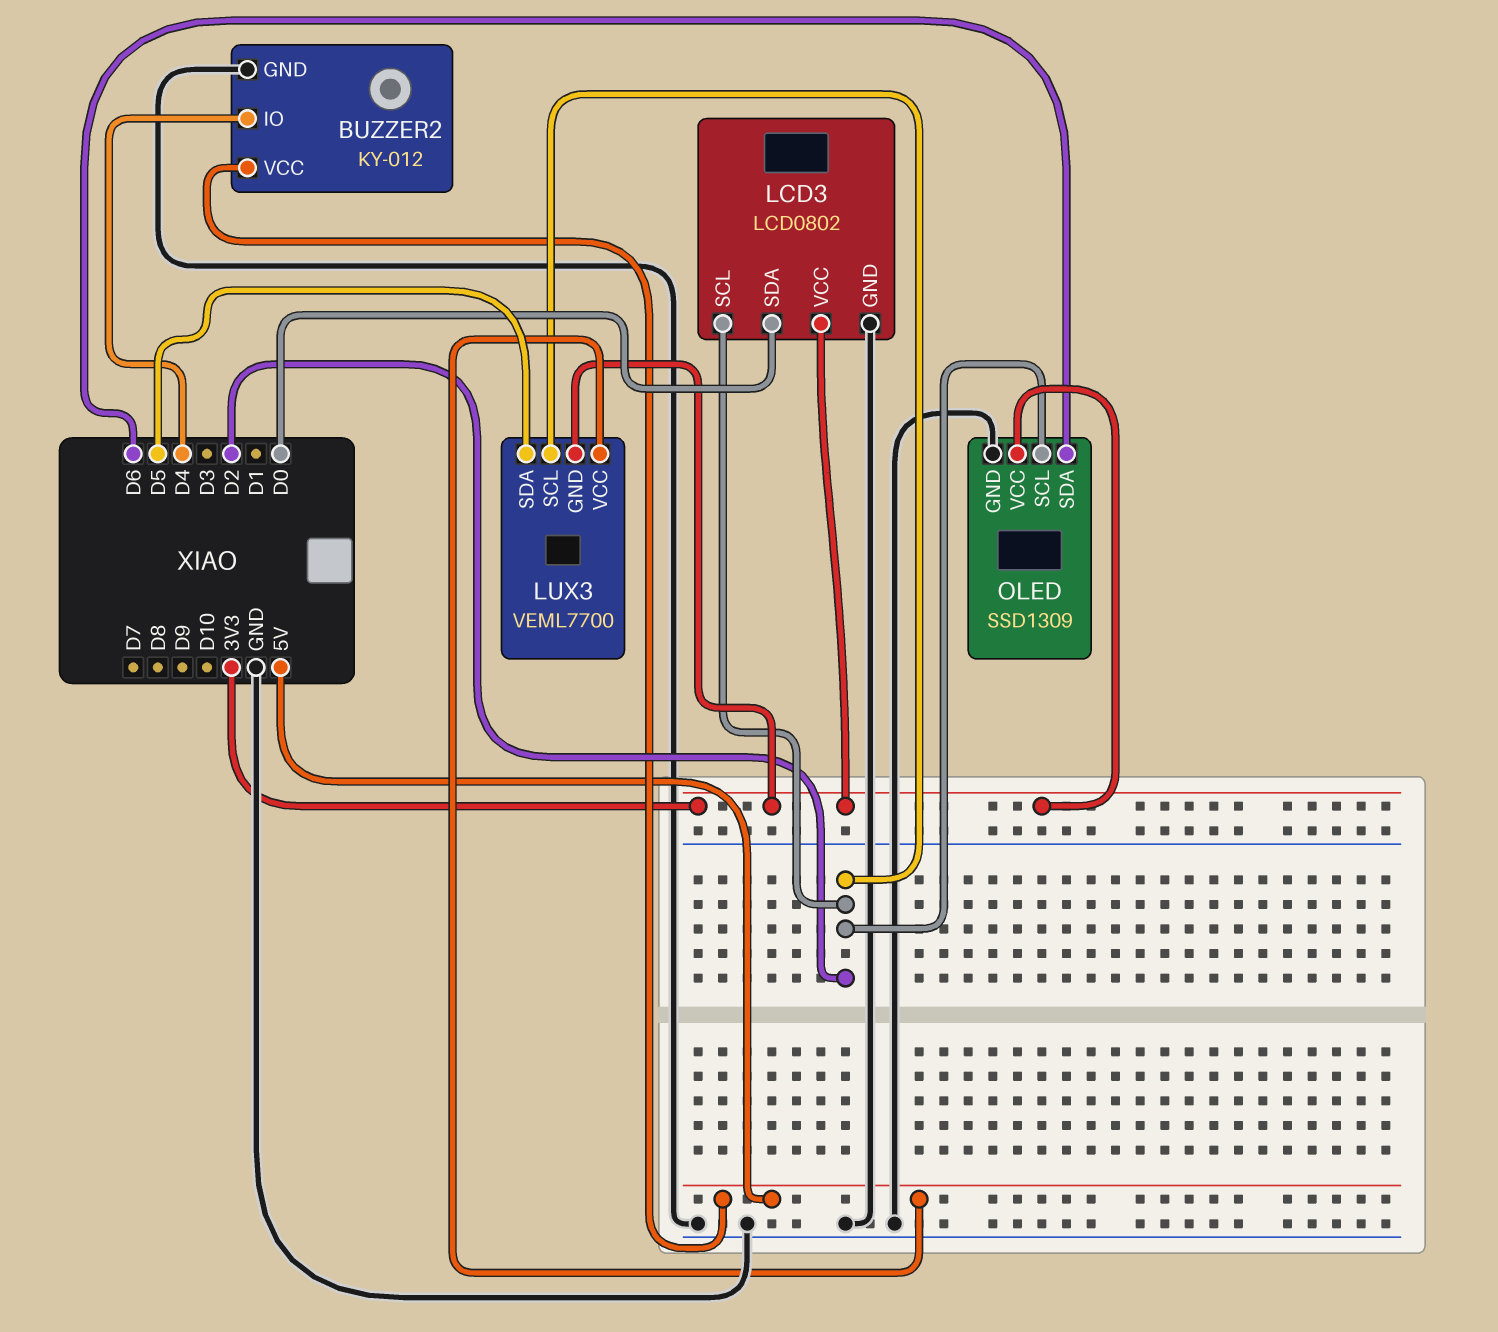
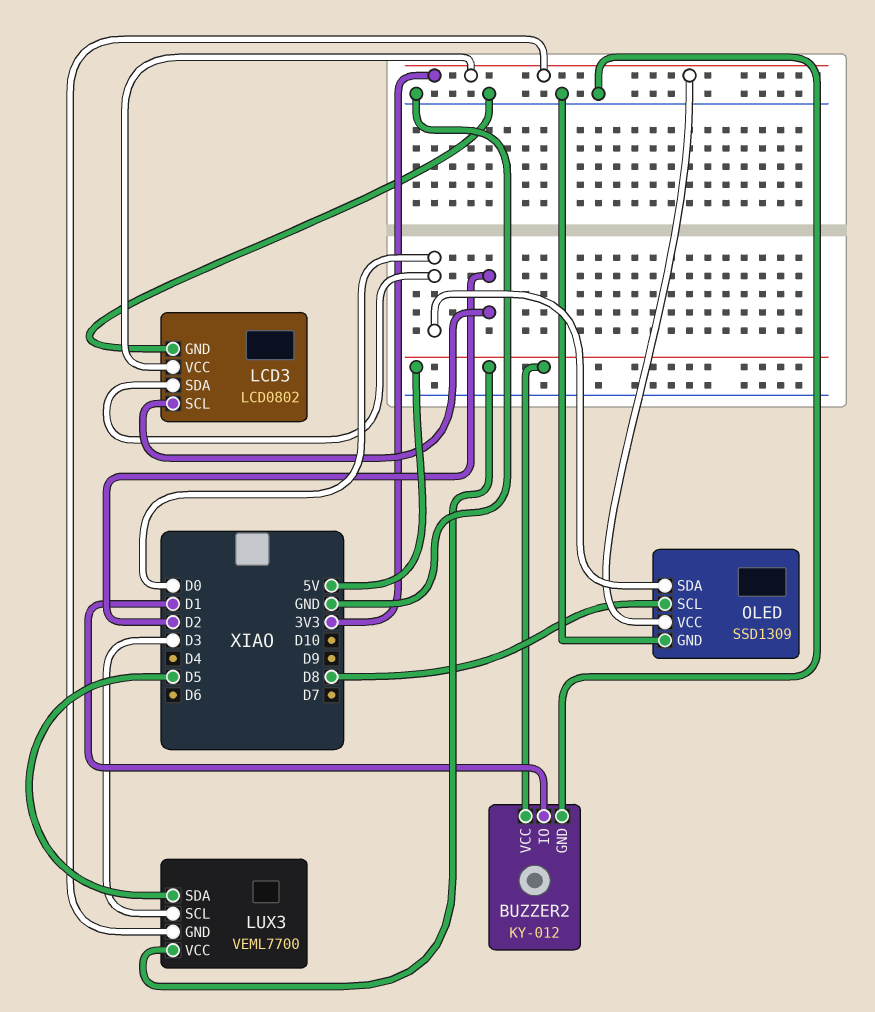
BUZZER2 pin IO: D4 -> D1
LUX3 pin SCL: D2 -> D3
OLED pin SCL: D2 -> D8
OLED pin SDA: D6 -> D0

